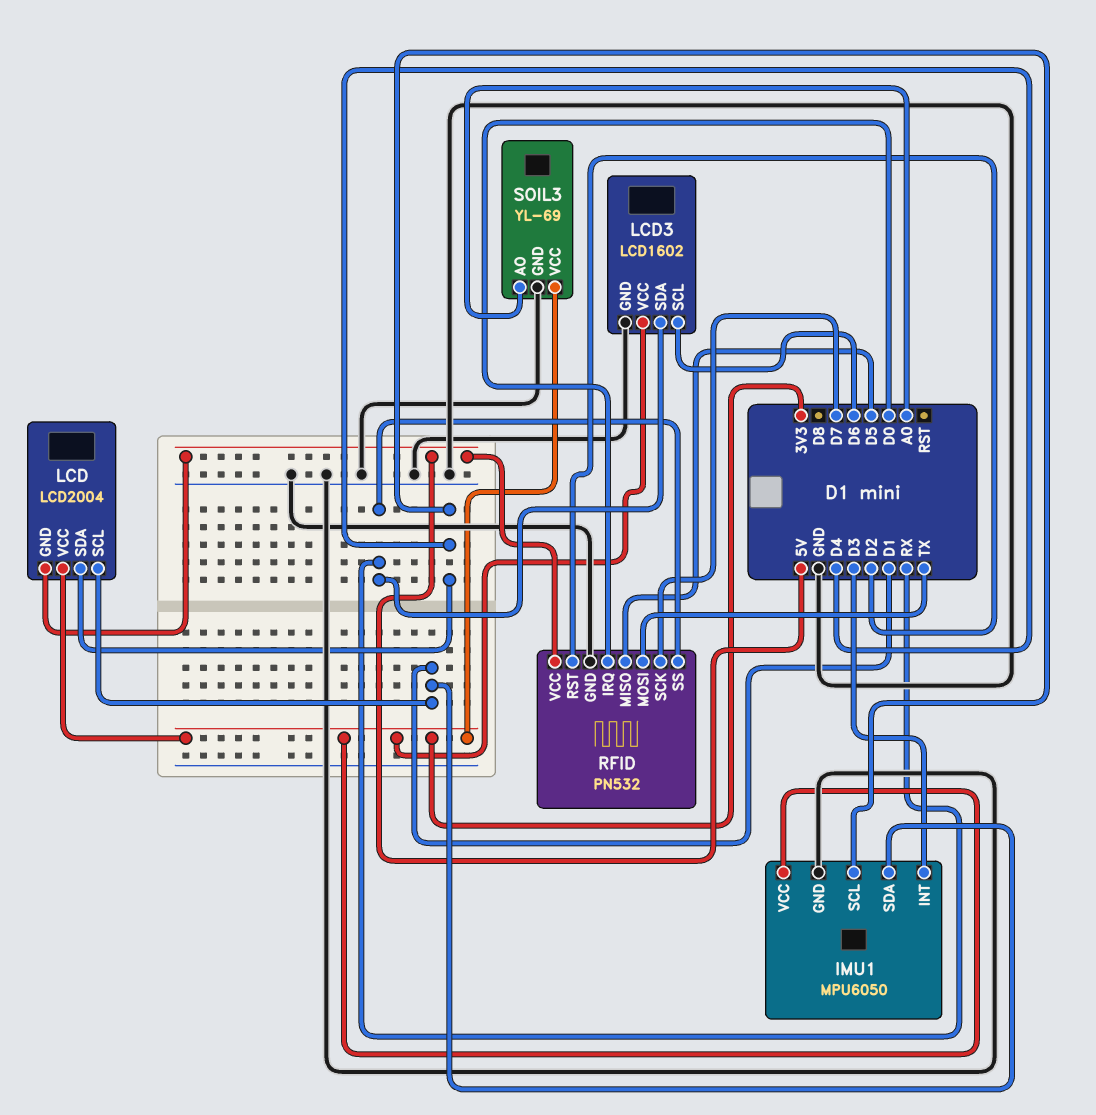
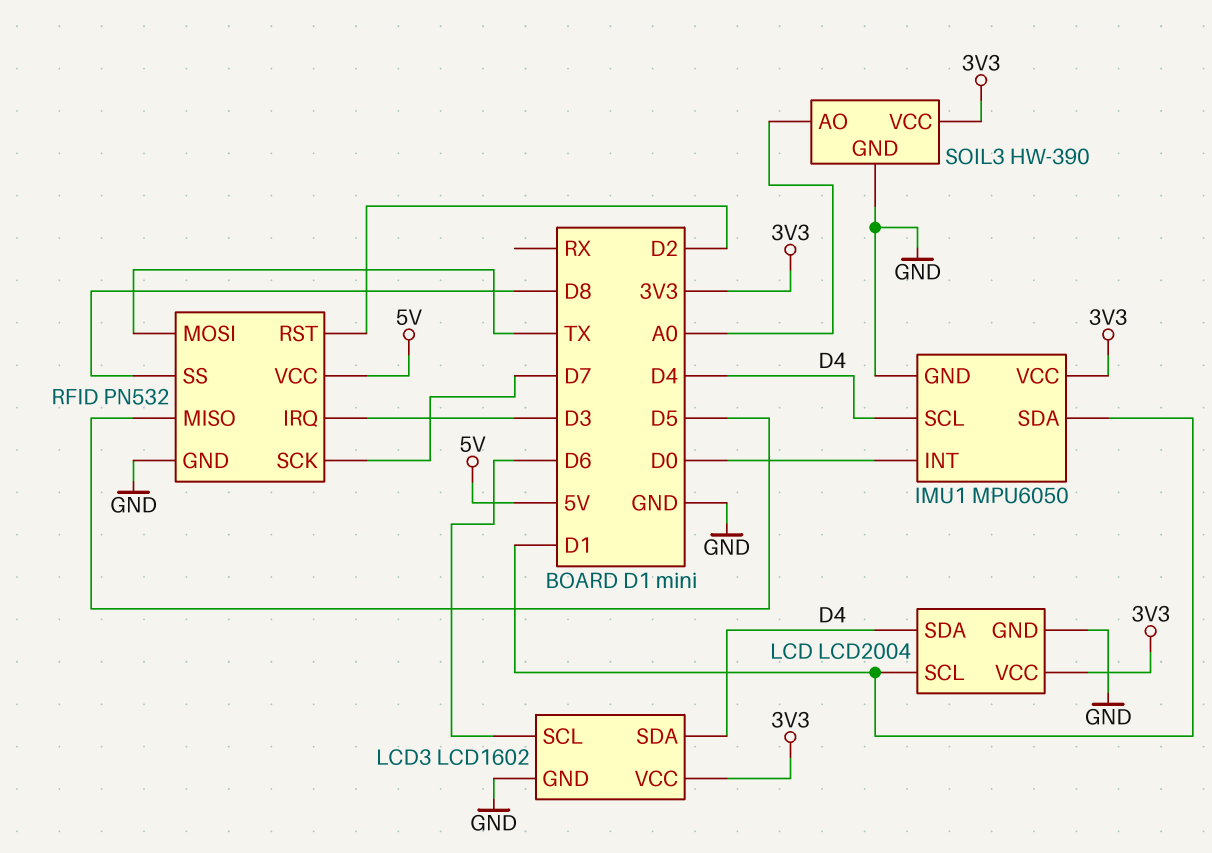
IMU1 pin INT: D3 -> D0
LCD pin GND: 5V -> GND
LCD3 pin SDA: RX -> D4
RFID pin IRQ: D0 -> D3
RFID pin SS: RX -> D8
SOIL3: YL-69 -> HW-390

